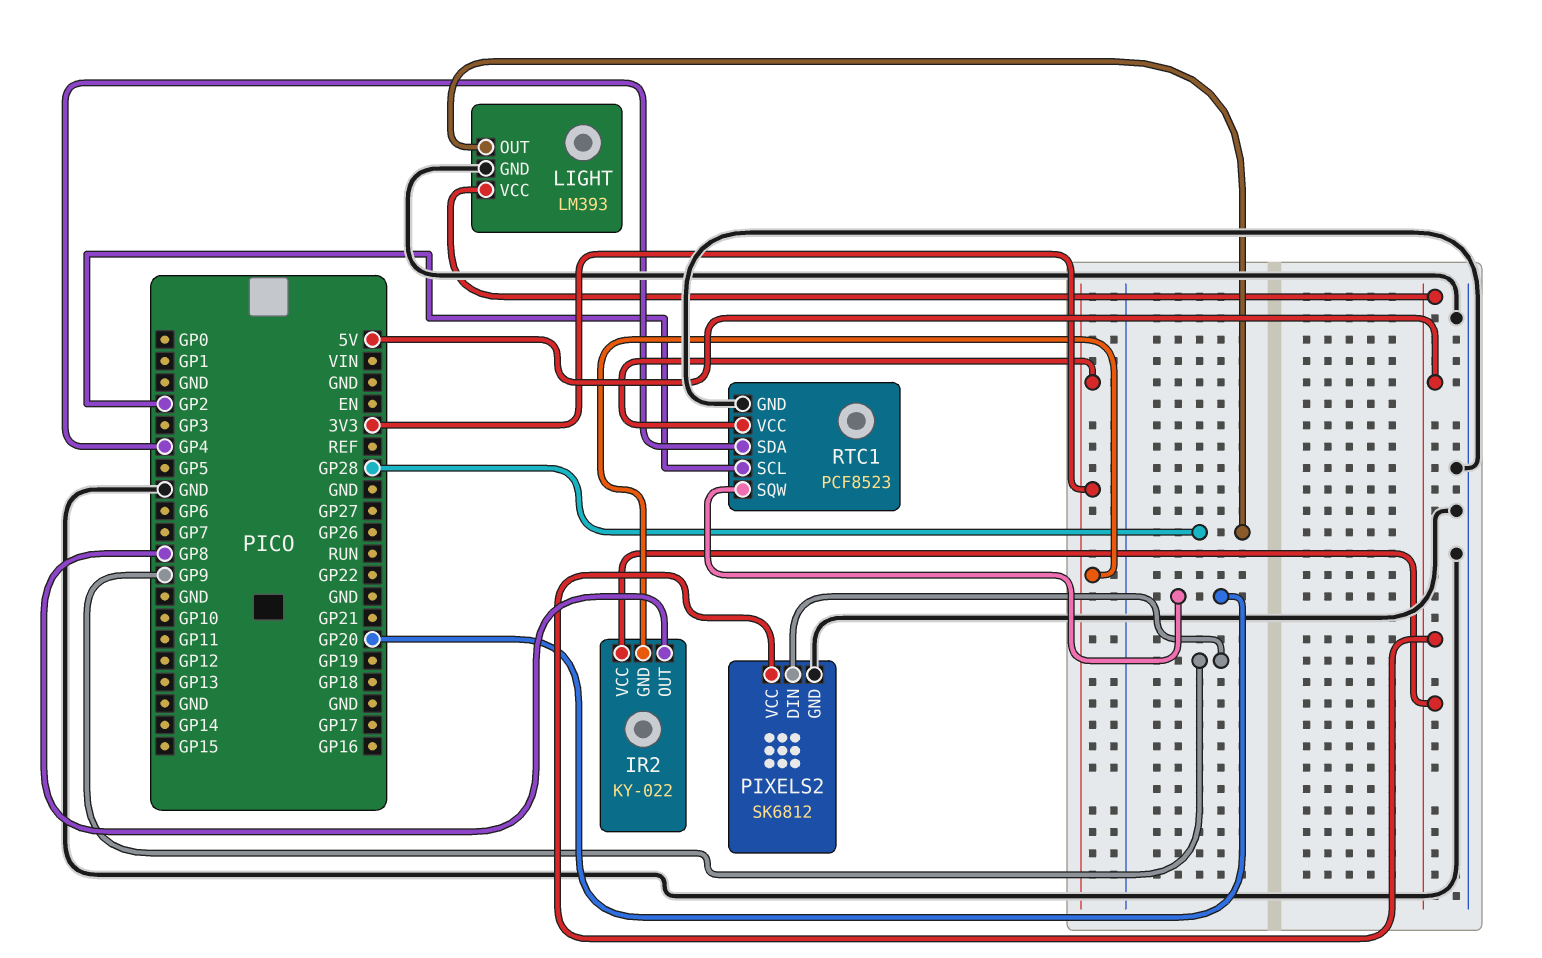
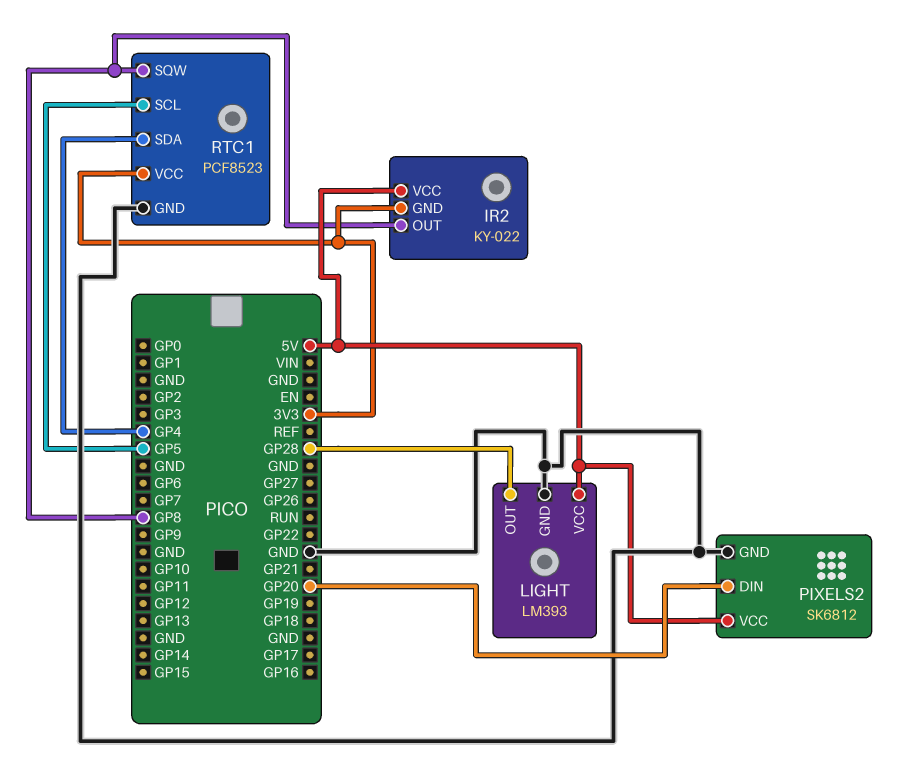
PIXELS2 pin DIN: GP9 -> GP20
RTC1 pin SCL: GP2 -> GP5
RTC1 pin SQW: GP20 -> GP8

